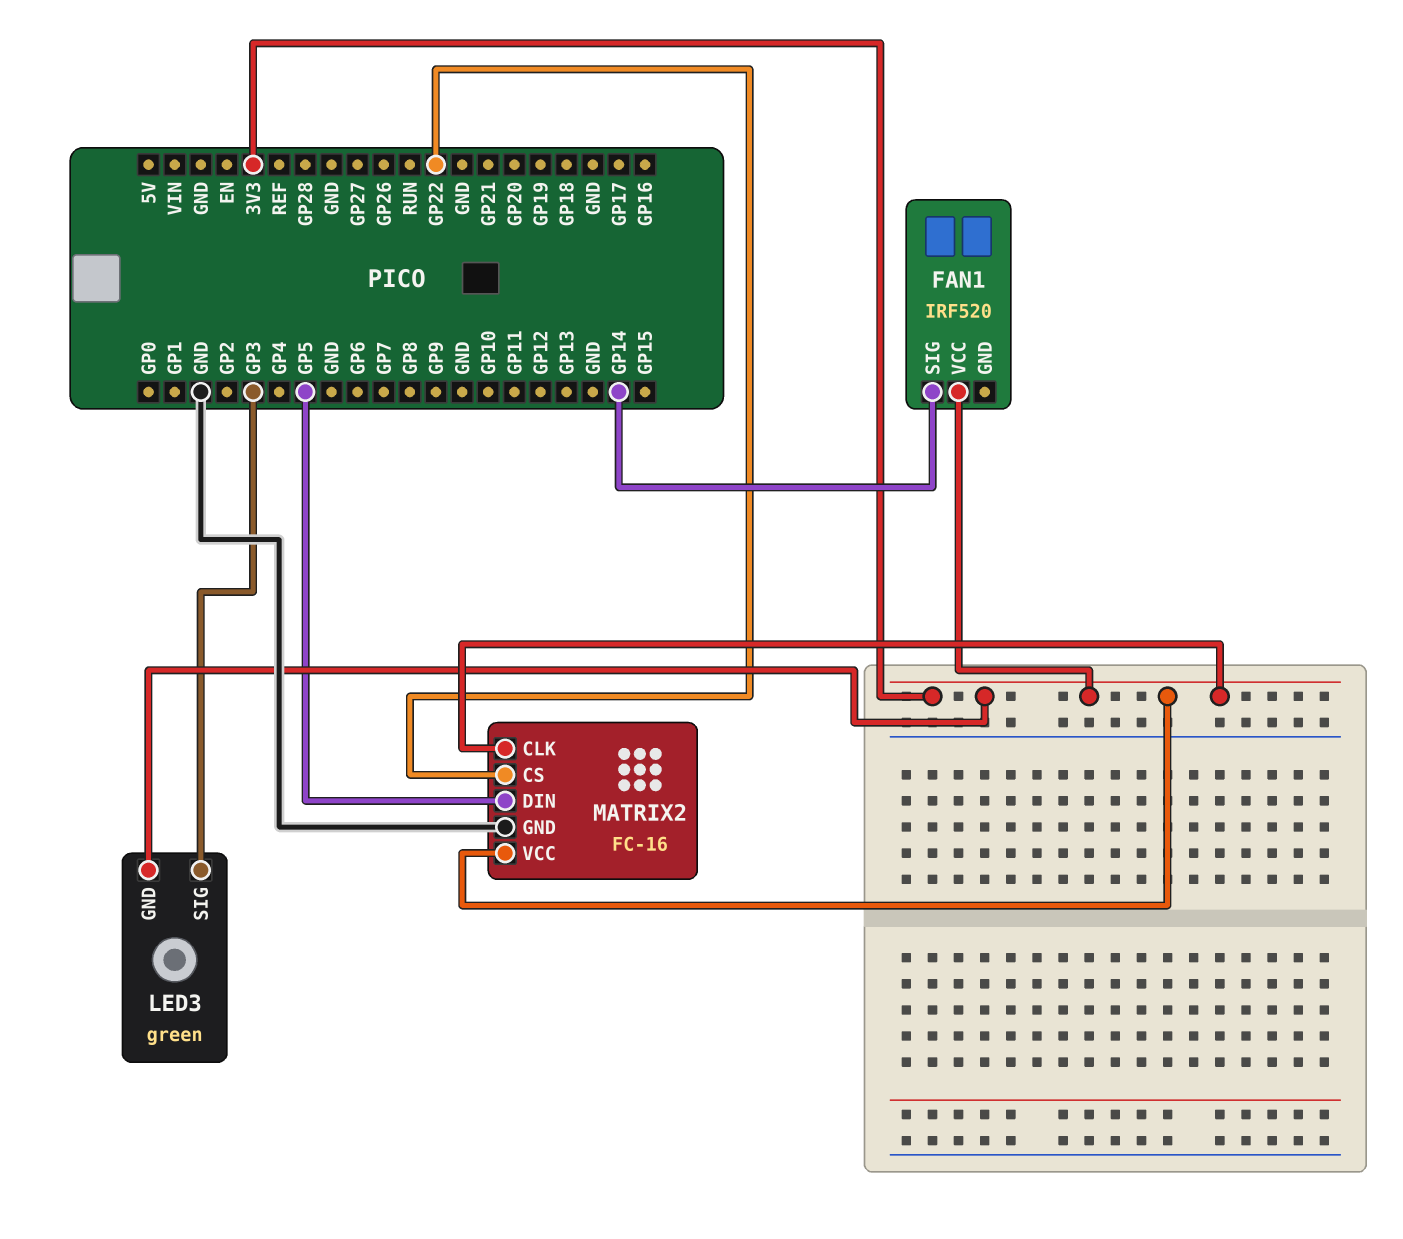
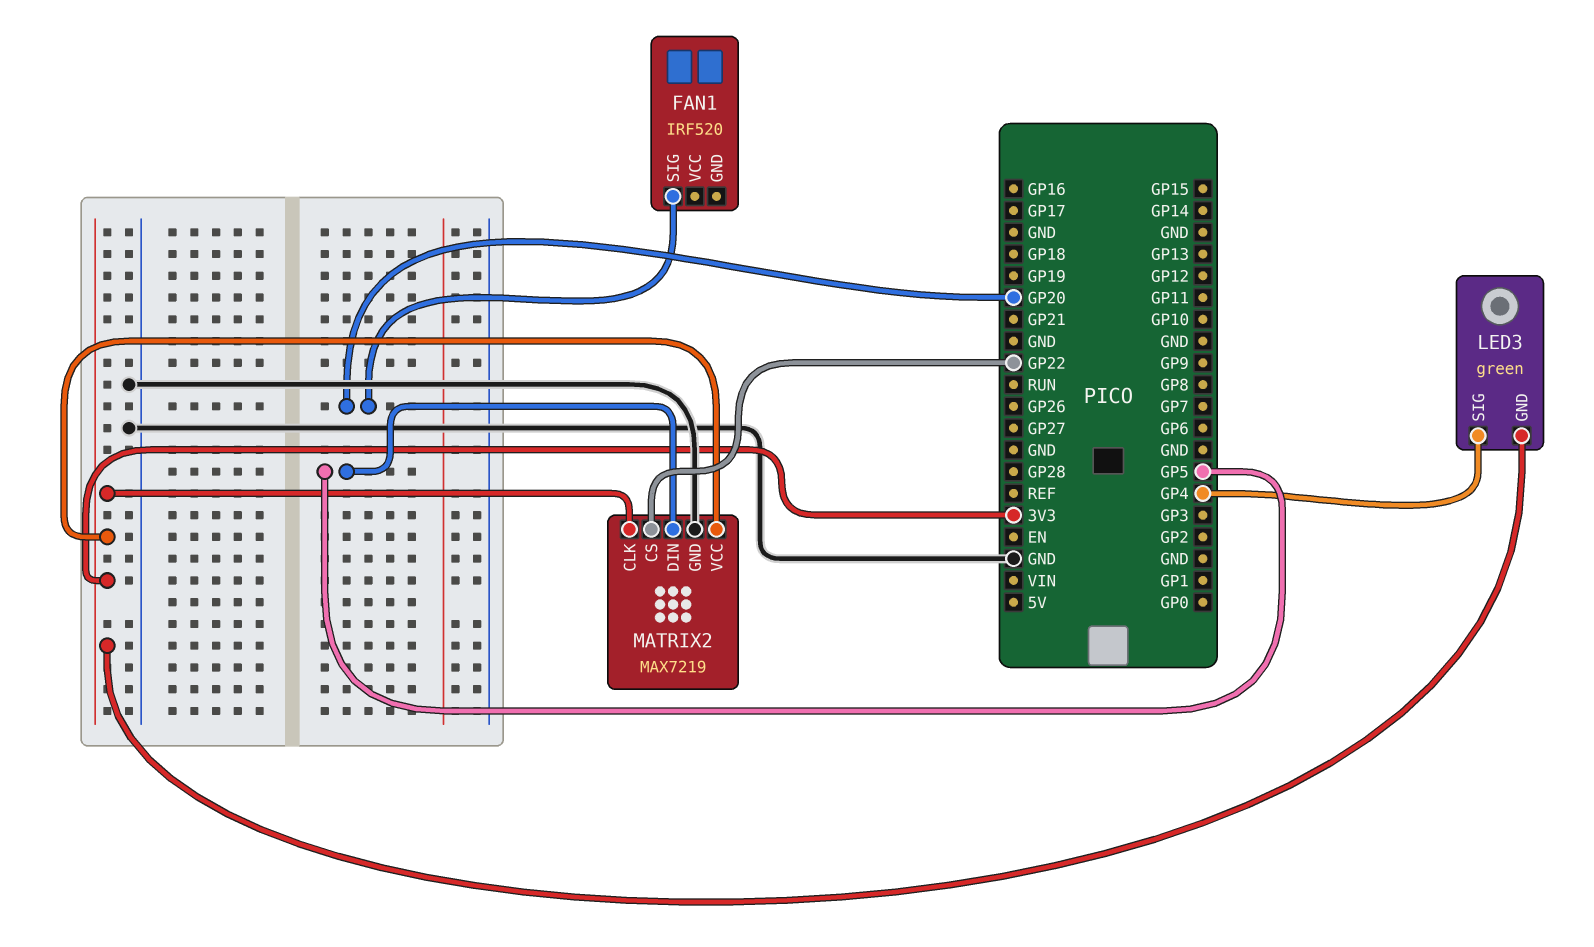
FAN1 pin SIG: GP14 -> GP20
FAN1 pin VCC: 3V3 -> none
LED3 pin SIG: GP3 -> GP4
MATRIX2: FC-16 -> MAX7219

